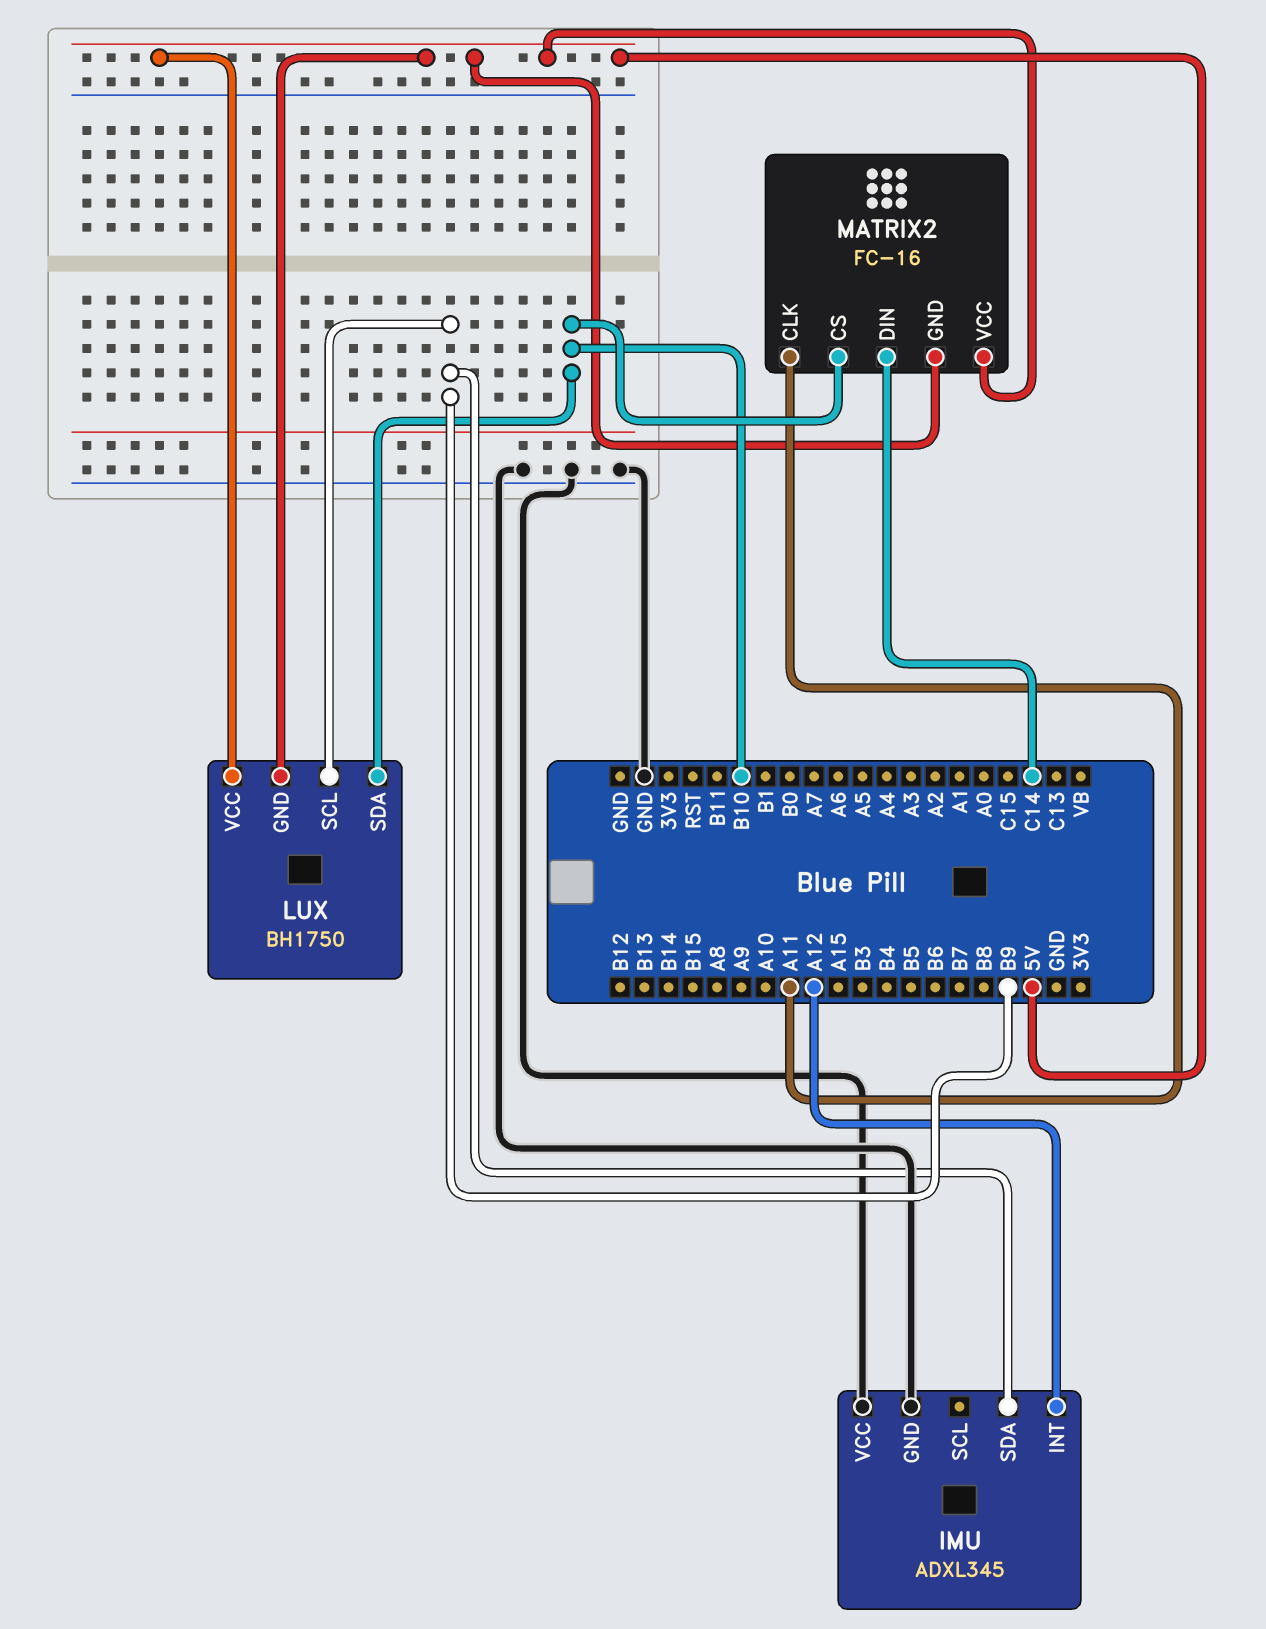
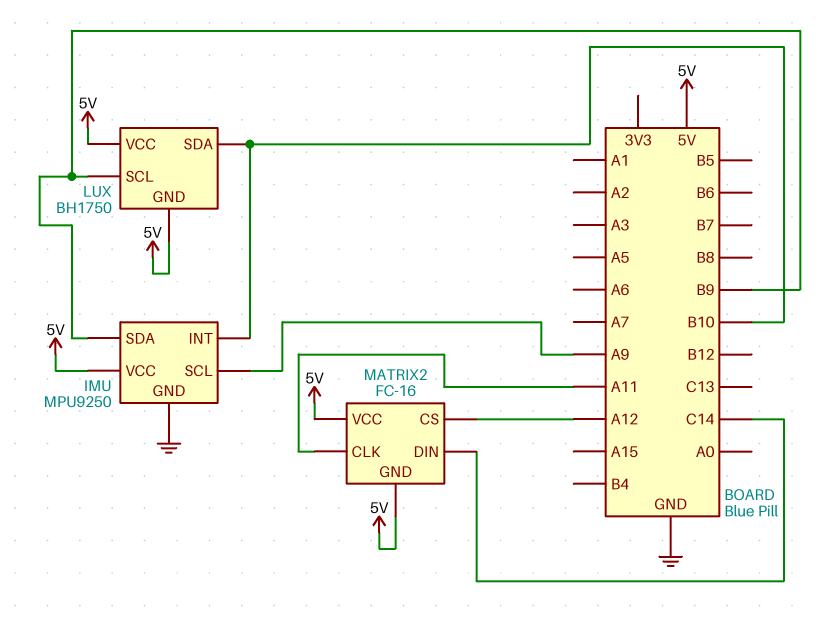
IMU: ADXL345 -> MPU9250
IMU pin INT: A12 -> B10
IMU pin SCL: none -> A9
IMU pin VCC: GND -> 5V
MATRIX2 pin CS: B10 -> A12

